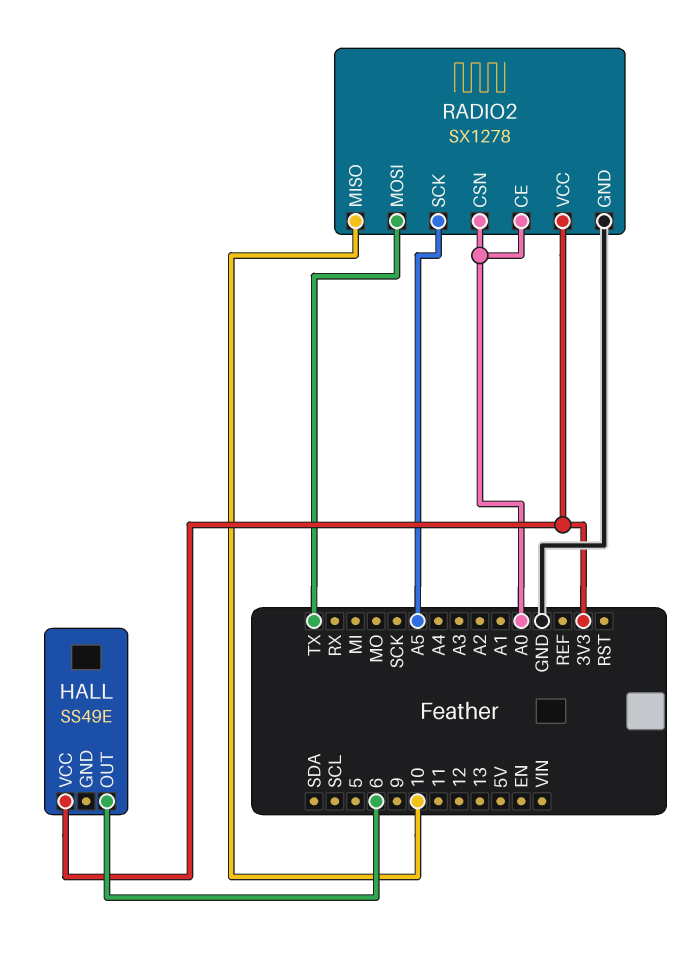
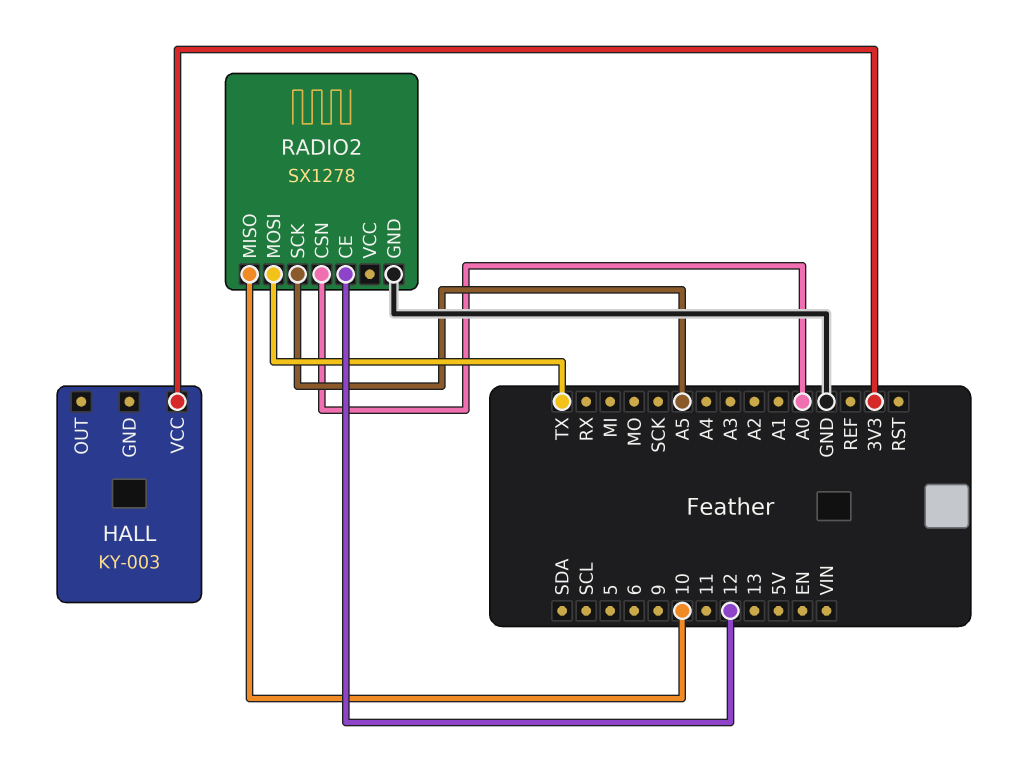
HALL: SS49E -> KY-003
HALL pin OUT: 6 -> none
RADIO2 pin CE: A0 -> 12
RADIO2 pin VCC: 3V3 -> none

